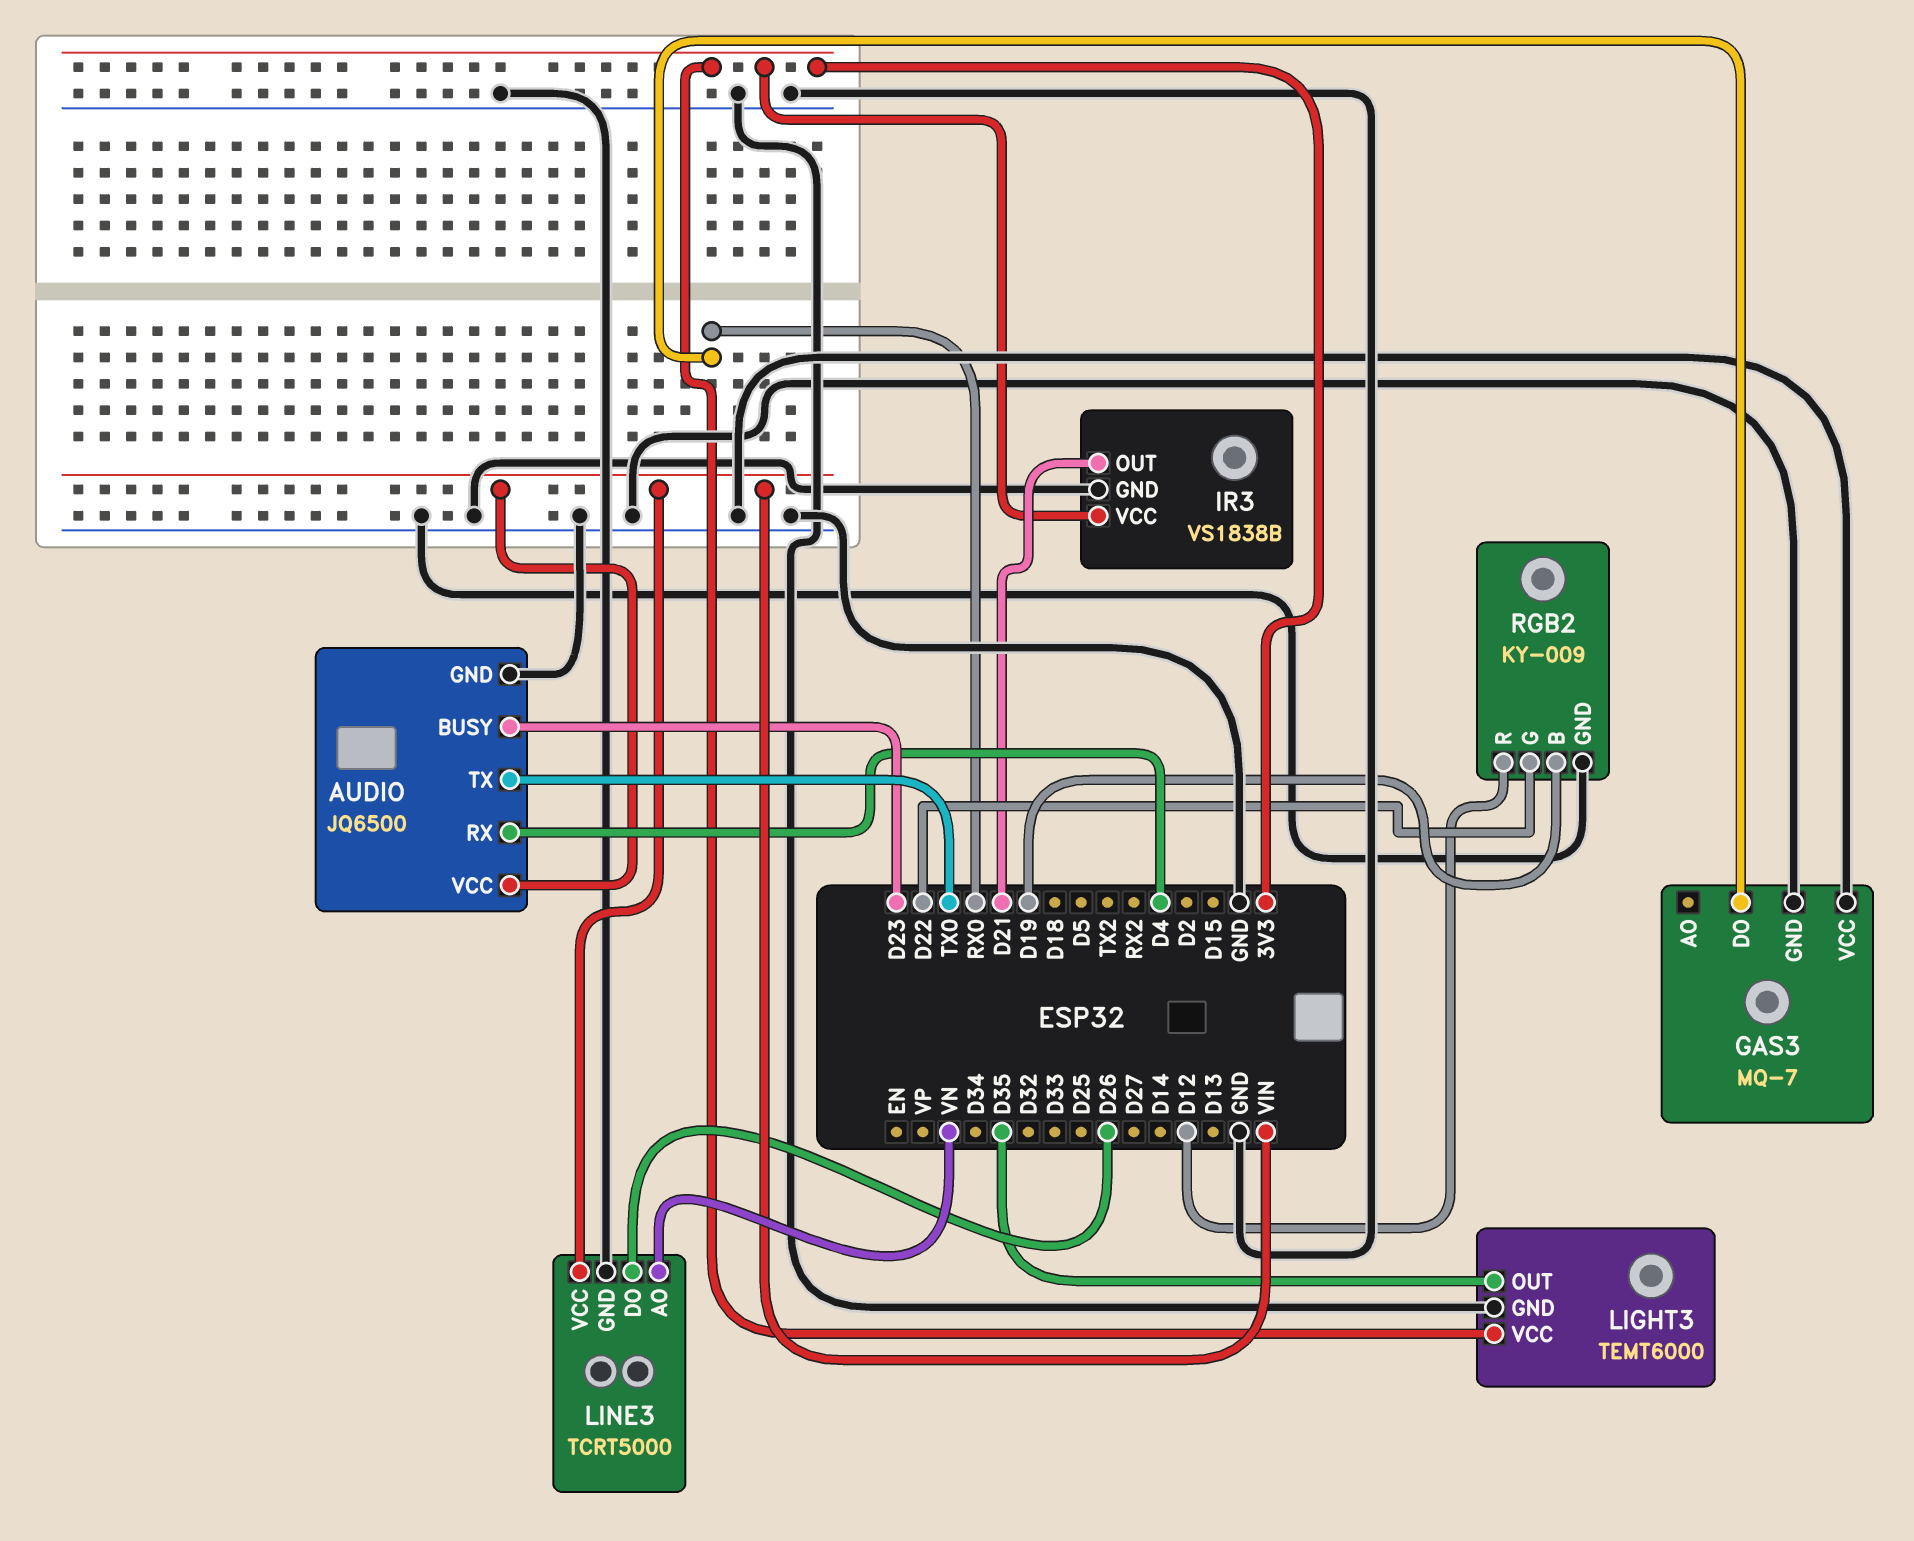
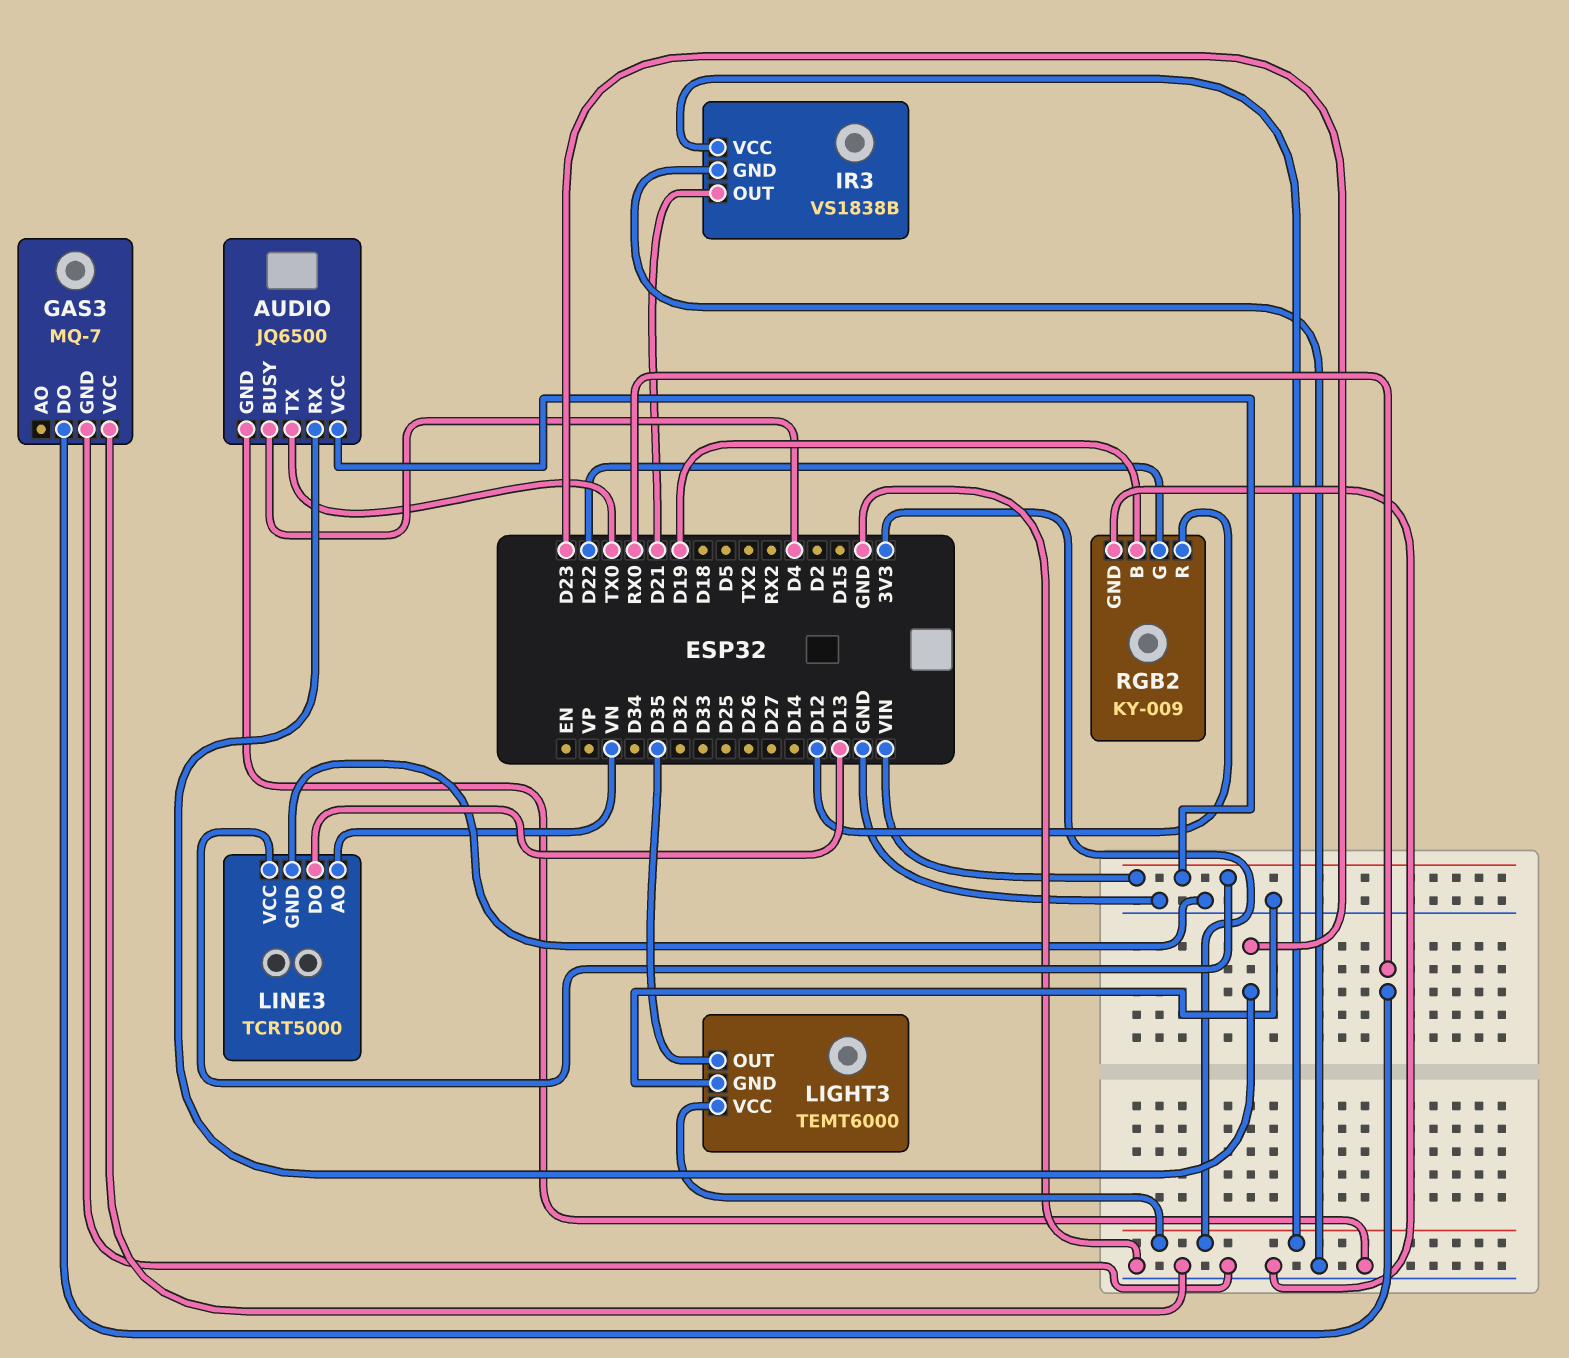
AUDIO pin BUSY: D23 -> D4
AUDIO pin RX: D4 -> D23
LINE3 pin DO: D26 -> D13

